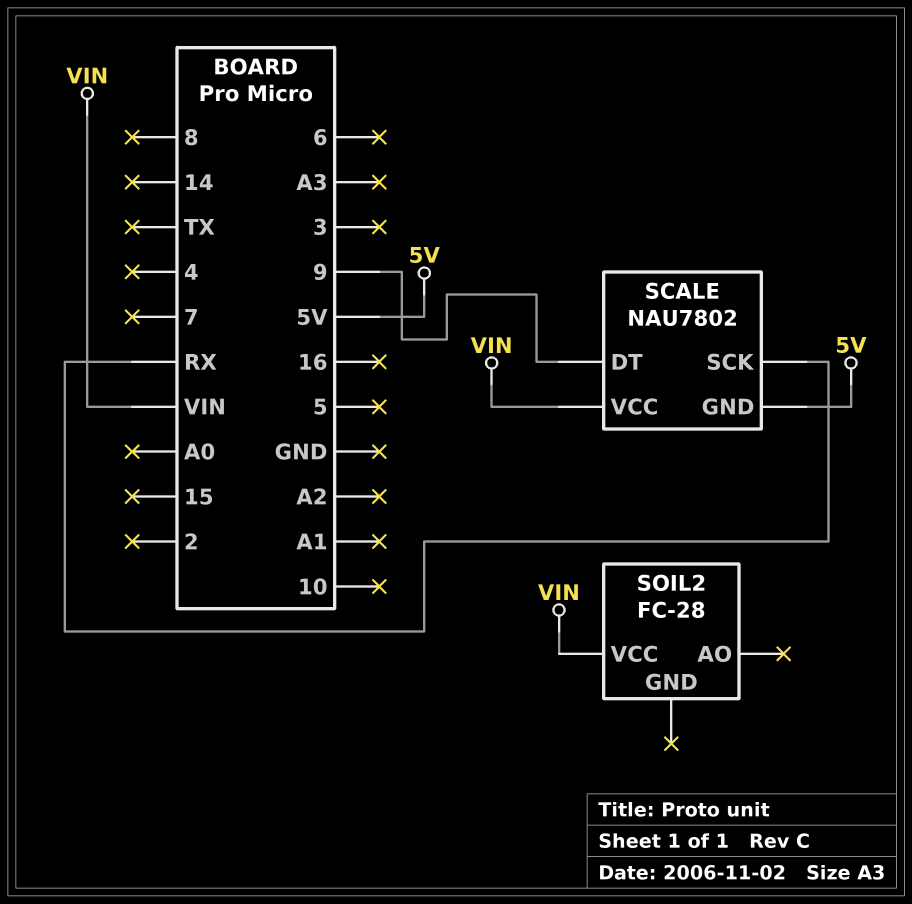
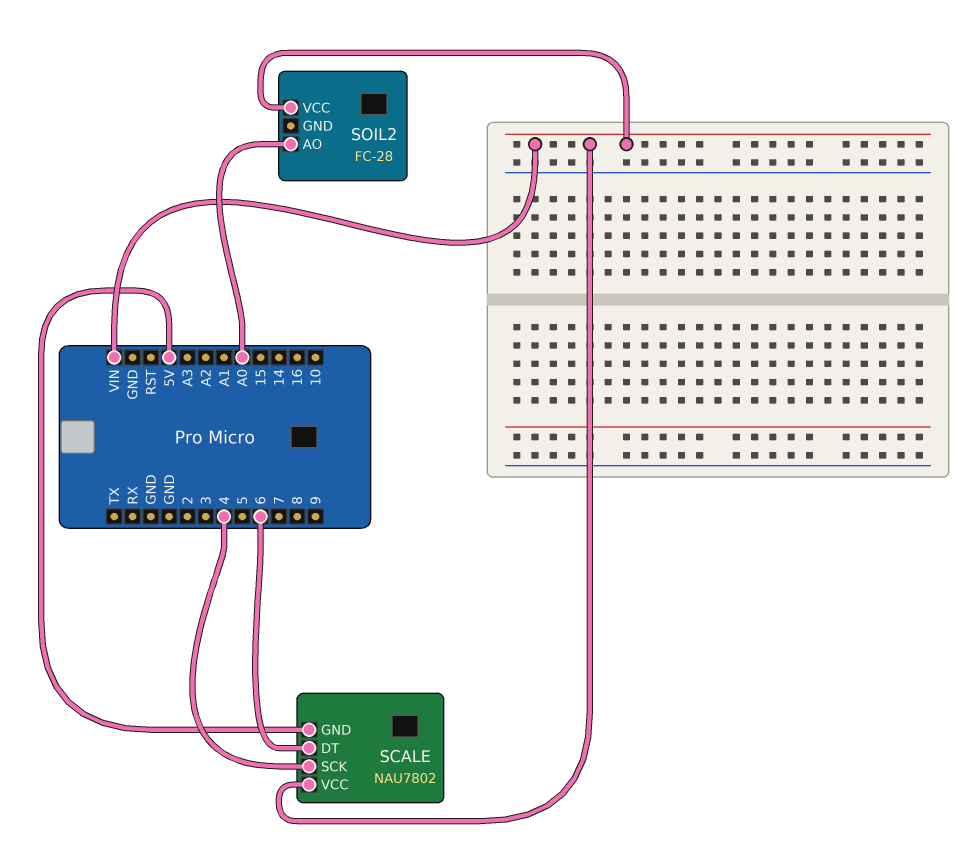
SCALE pin DT: 9 -> 6
SCALE pin SCK: RX -> 4
SOIL2 pin AO: none -> A0

